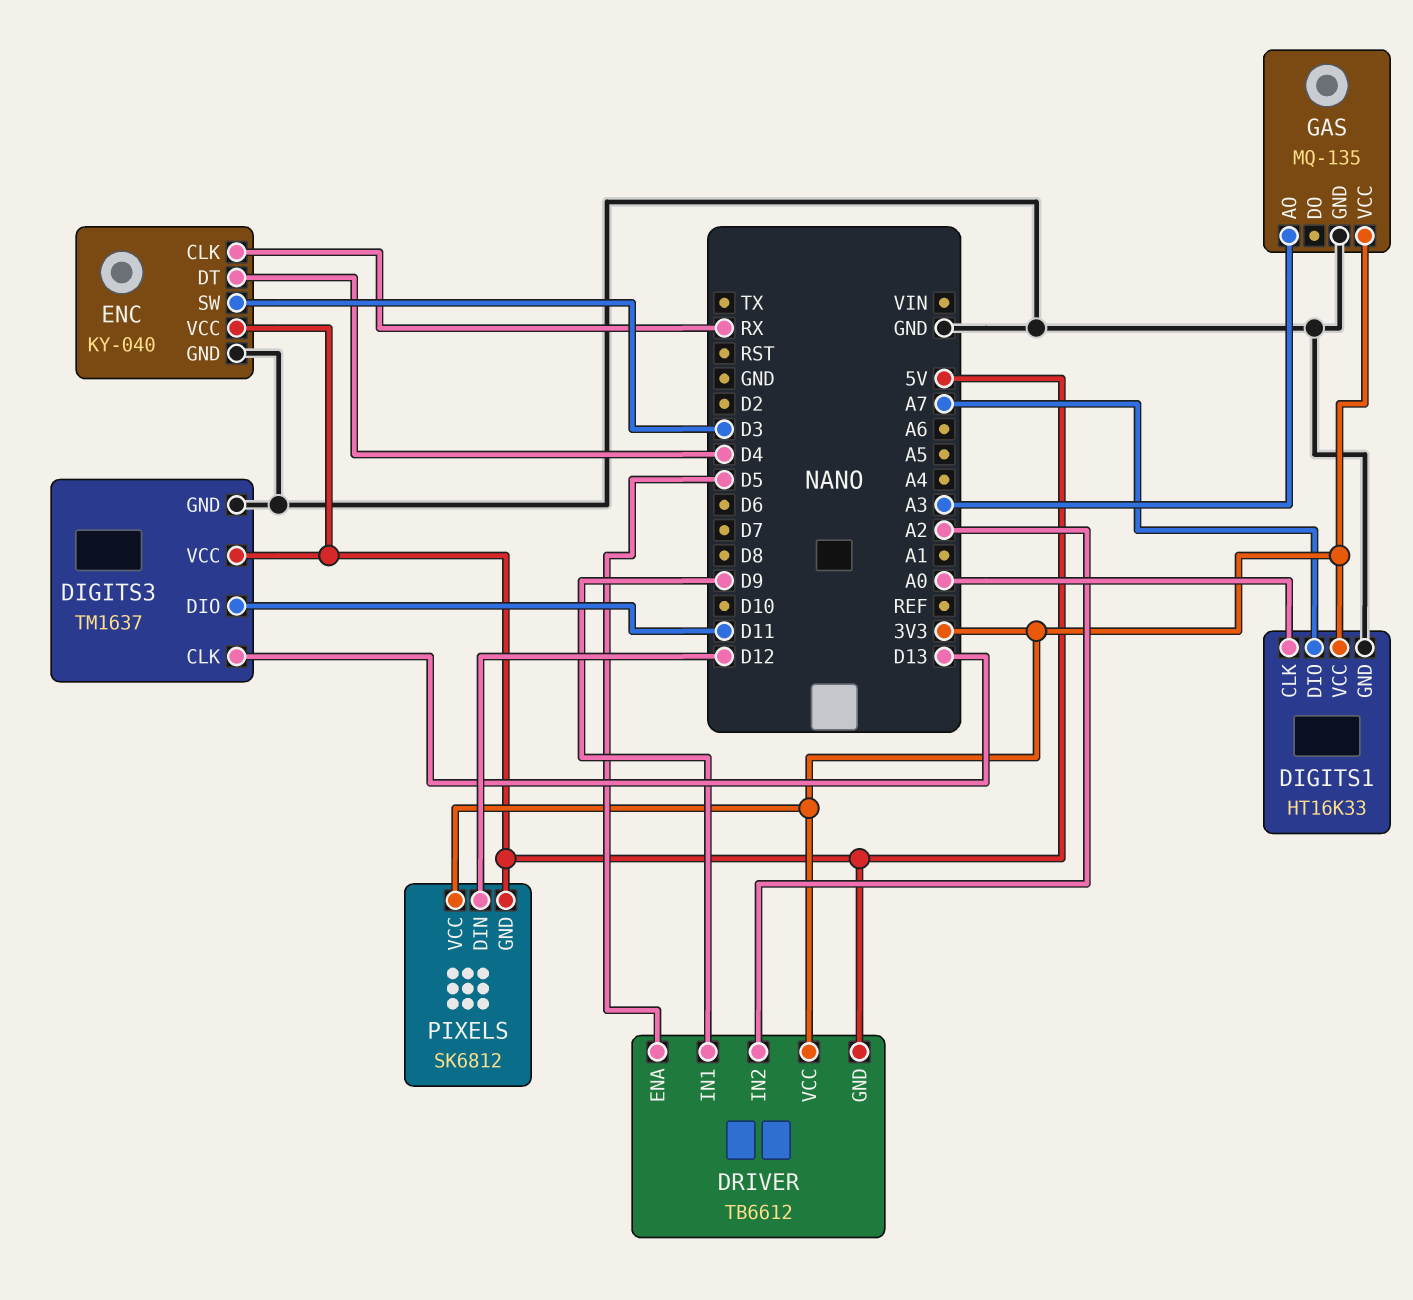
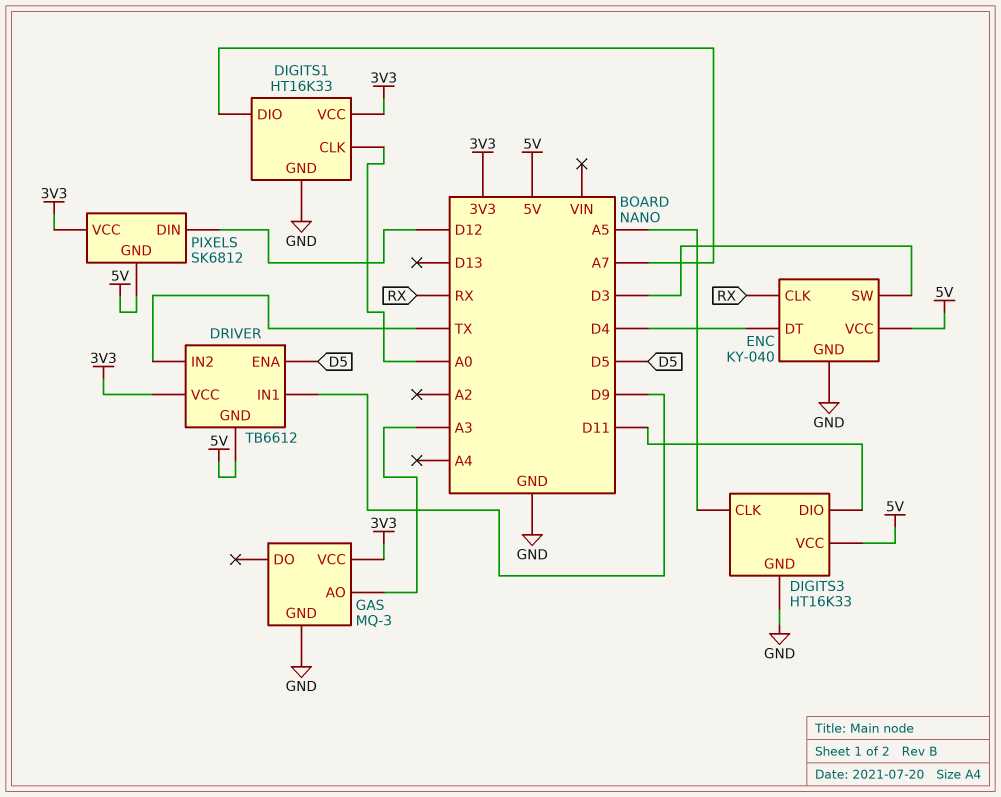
DIGITS3: TM1637 -> HT16K33
DIGITS3 pin CLK: D13 -> A5
DRIVER pin IN2: A2 -> TX
GAS: MQ-135 -> MQ-3

